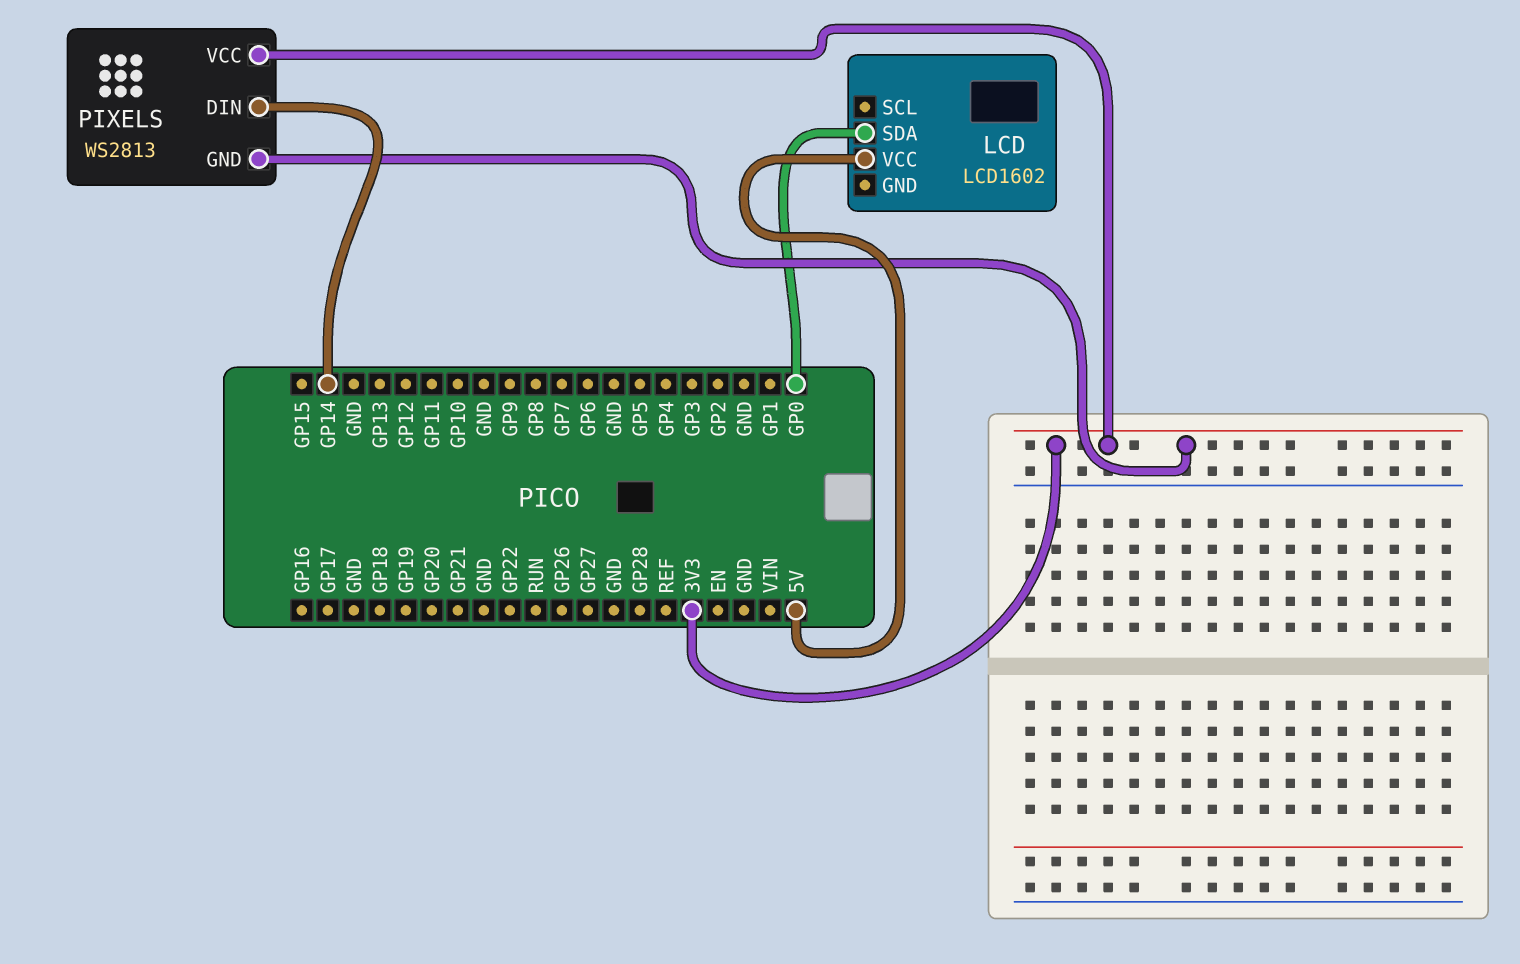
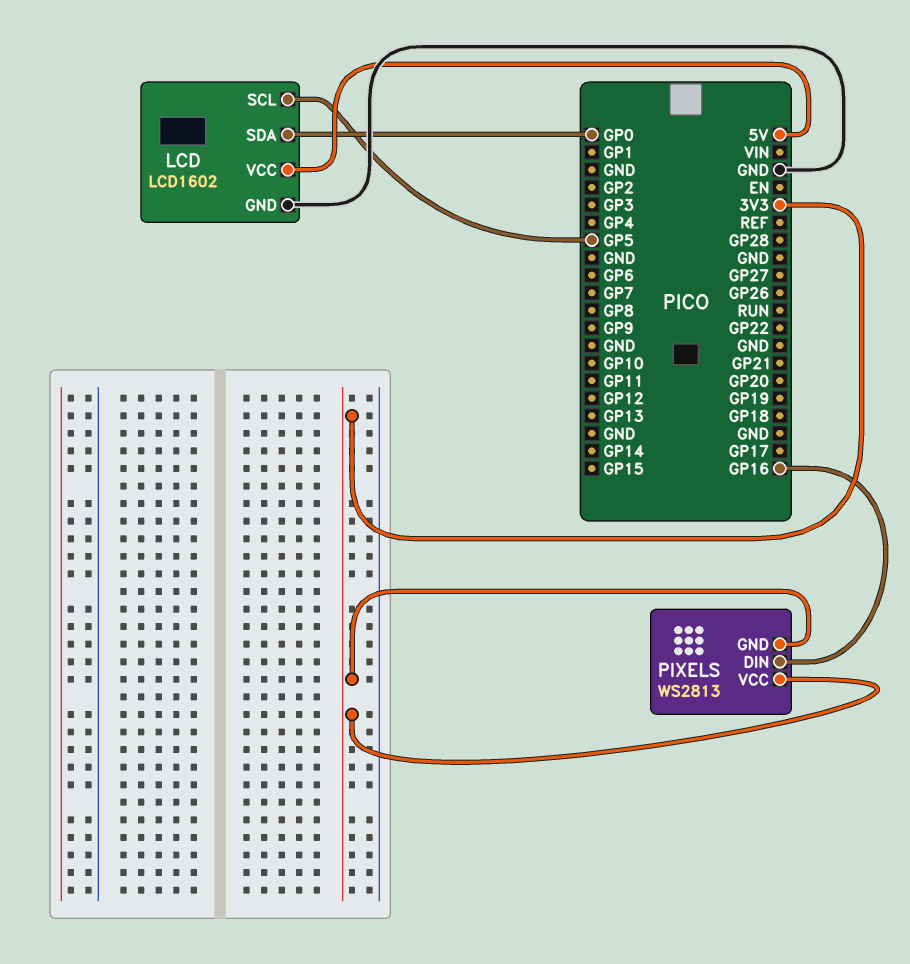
LCD pin GND: none -> GND
LCD pin SCL: none -> GP5
PIXELS pin DIN: GP14 -> GP16

